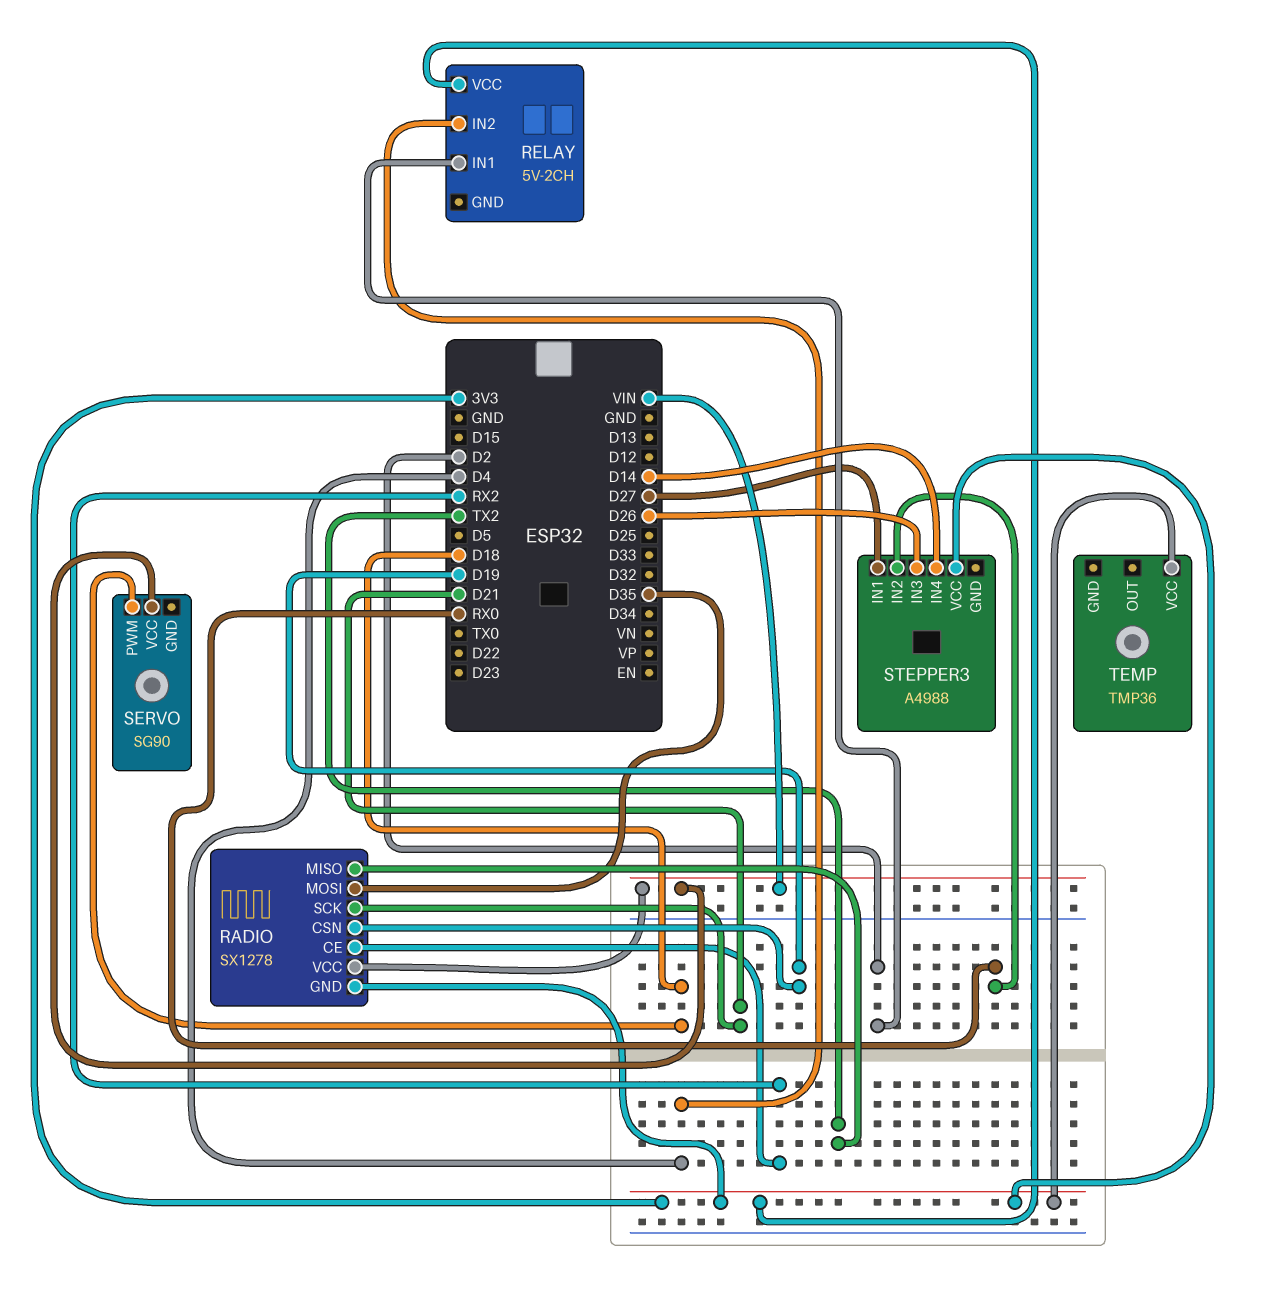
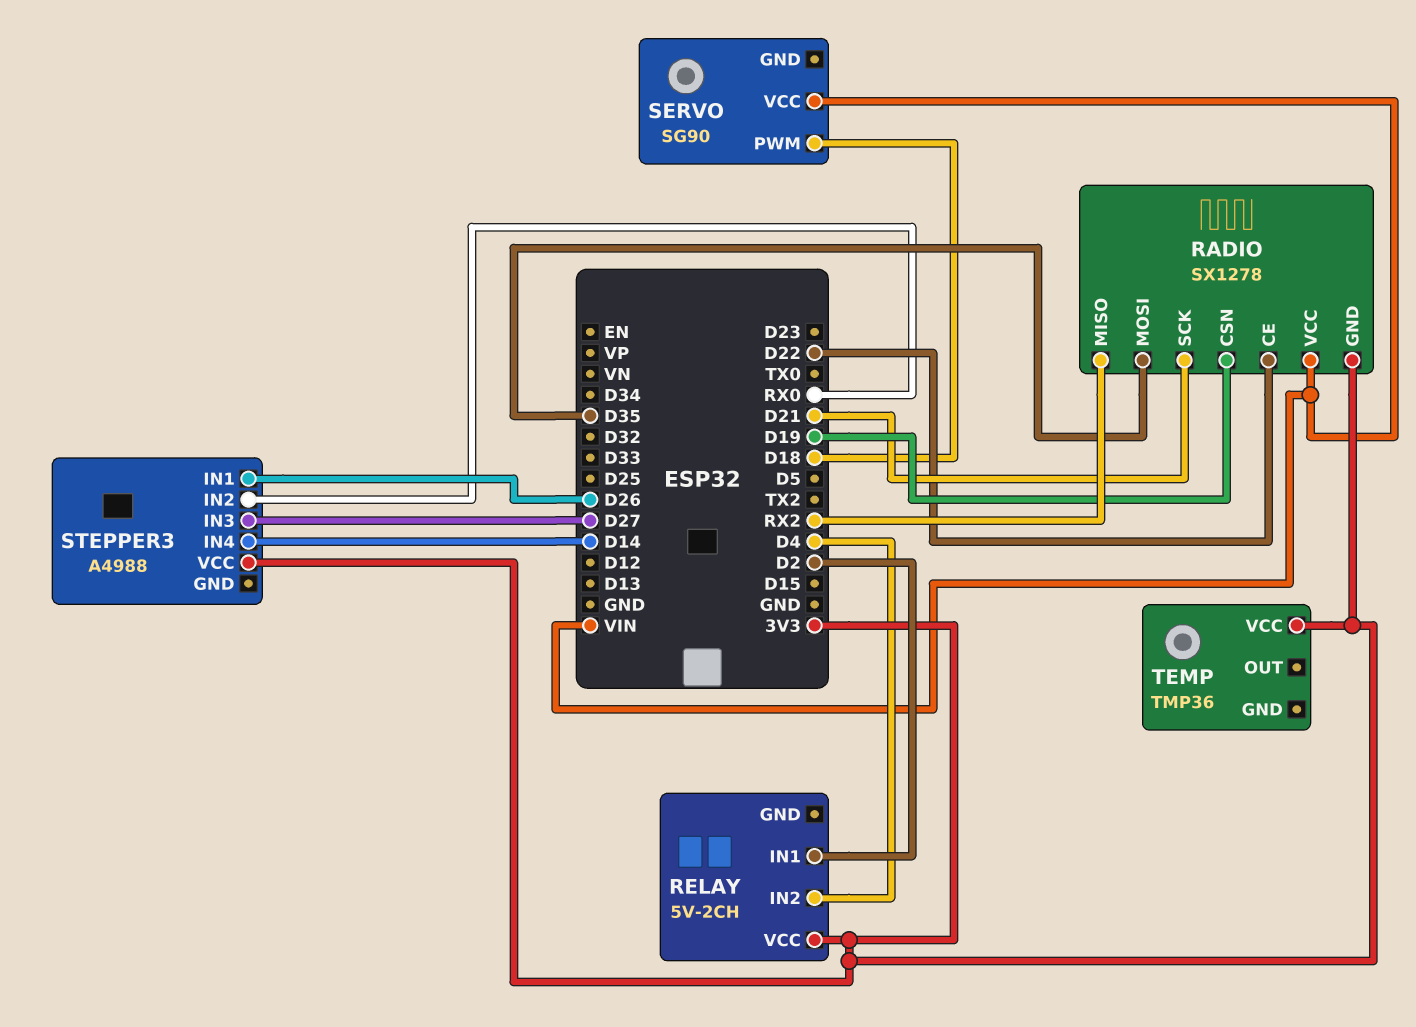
RADIO pin CE: RX2 -> D22
RADIO pin MISO: TX2 -> RX2
STEPPER3 pin IN1: D27 -> D26
STEPPER3 pin IN3: D26 -> D27

